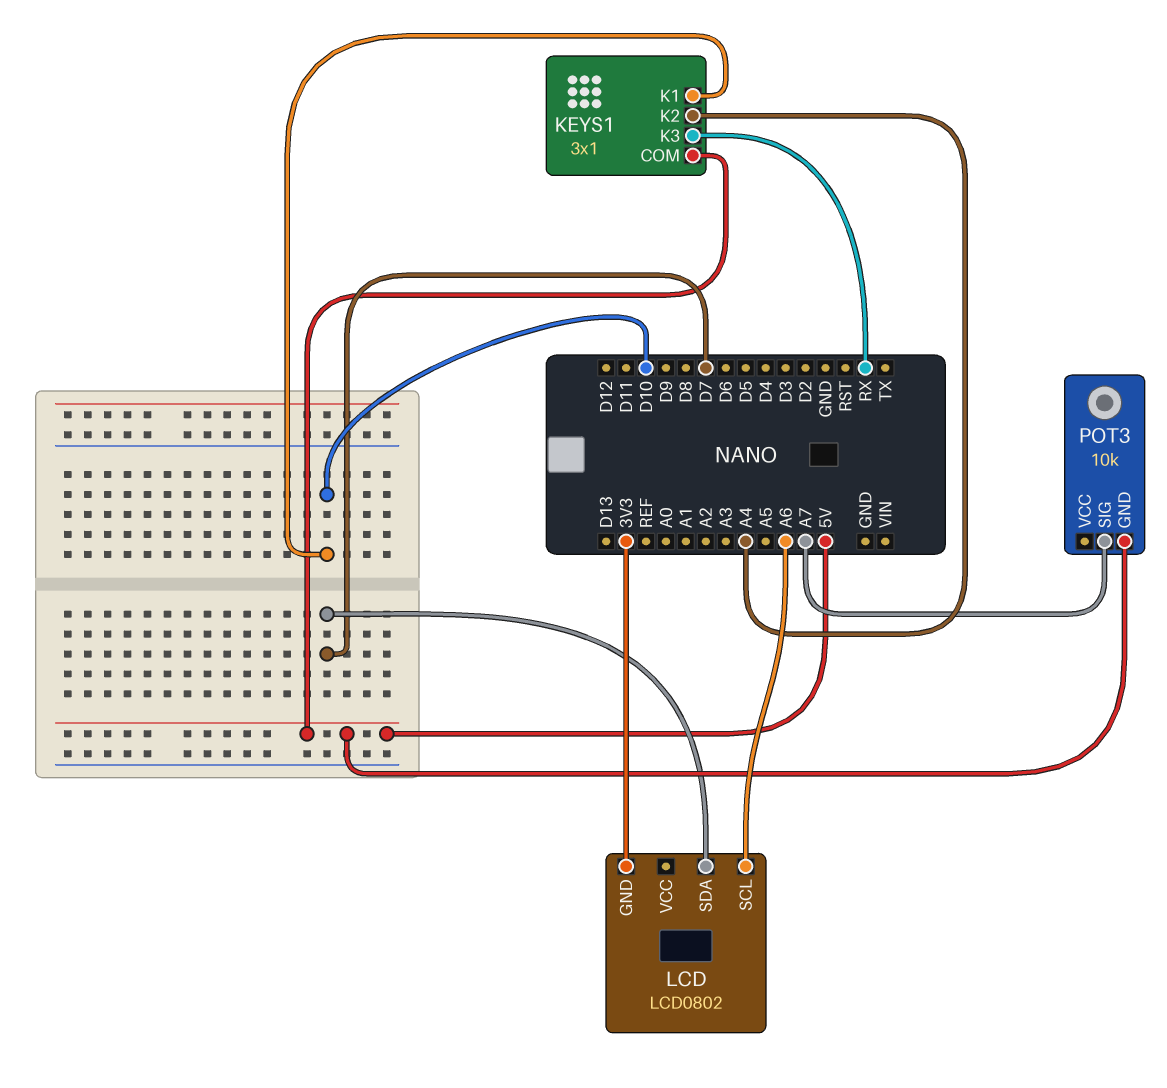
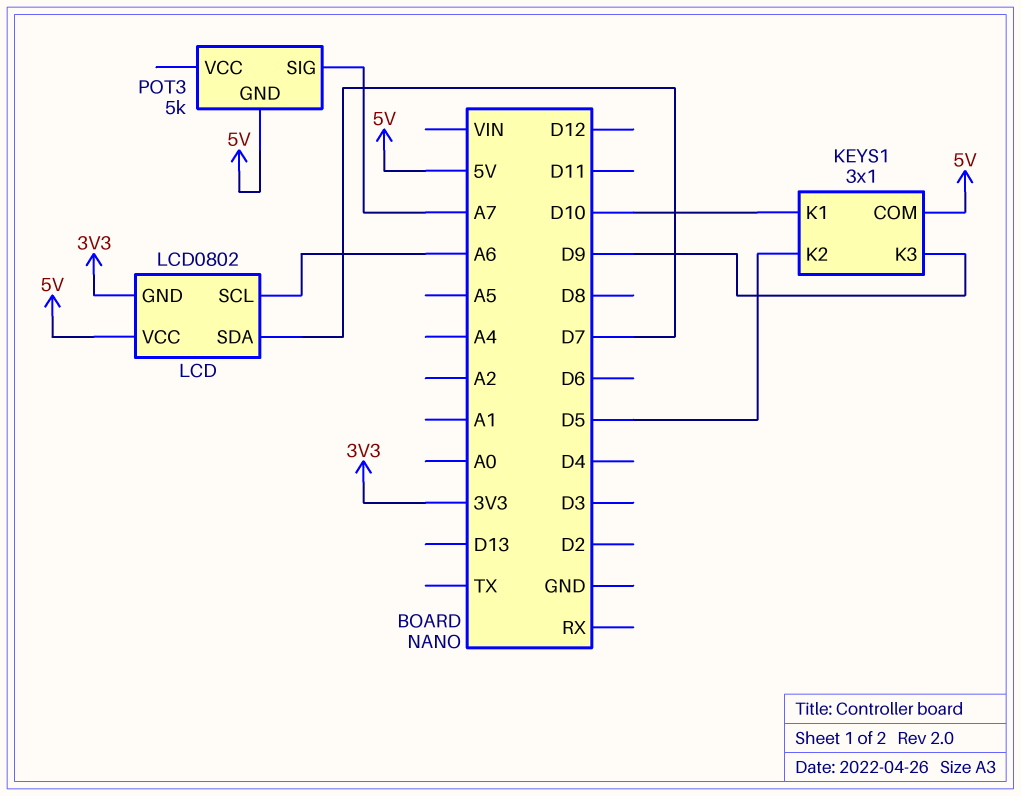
KEYS1 pin K2: A4 -> D5
KEYS1 pin K3: RX -> D9
LCD pin VCC: none -> 5V
POT3: 10k -> 5k

